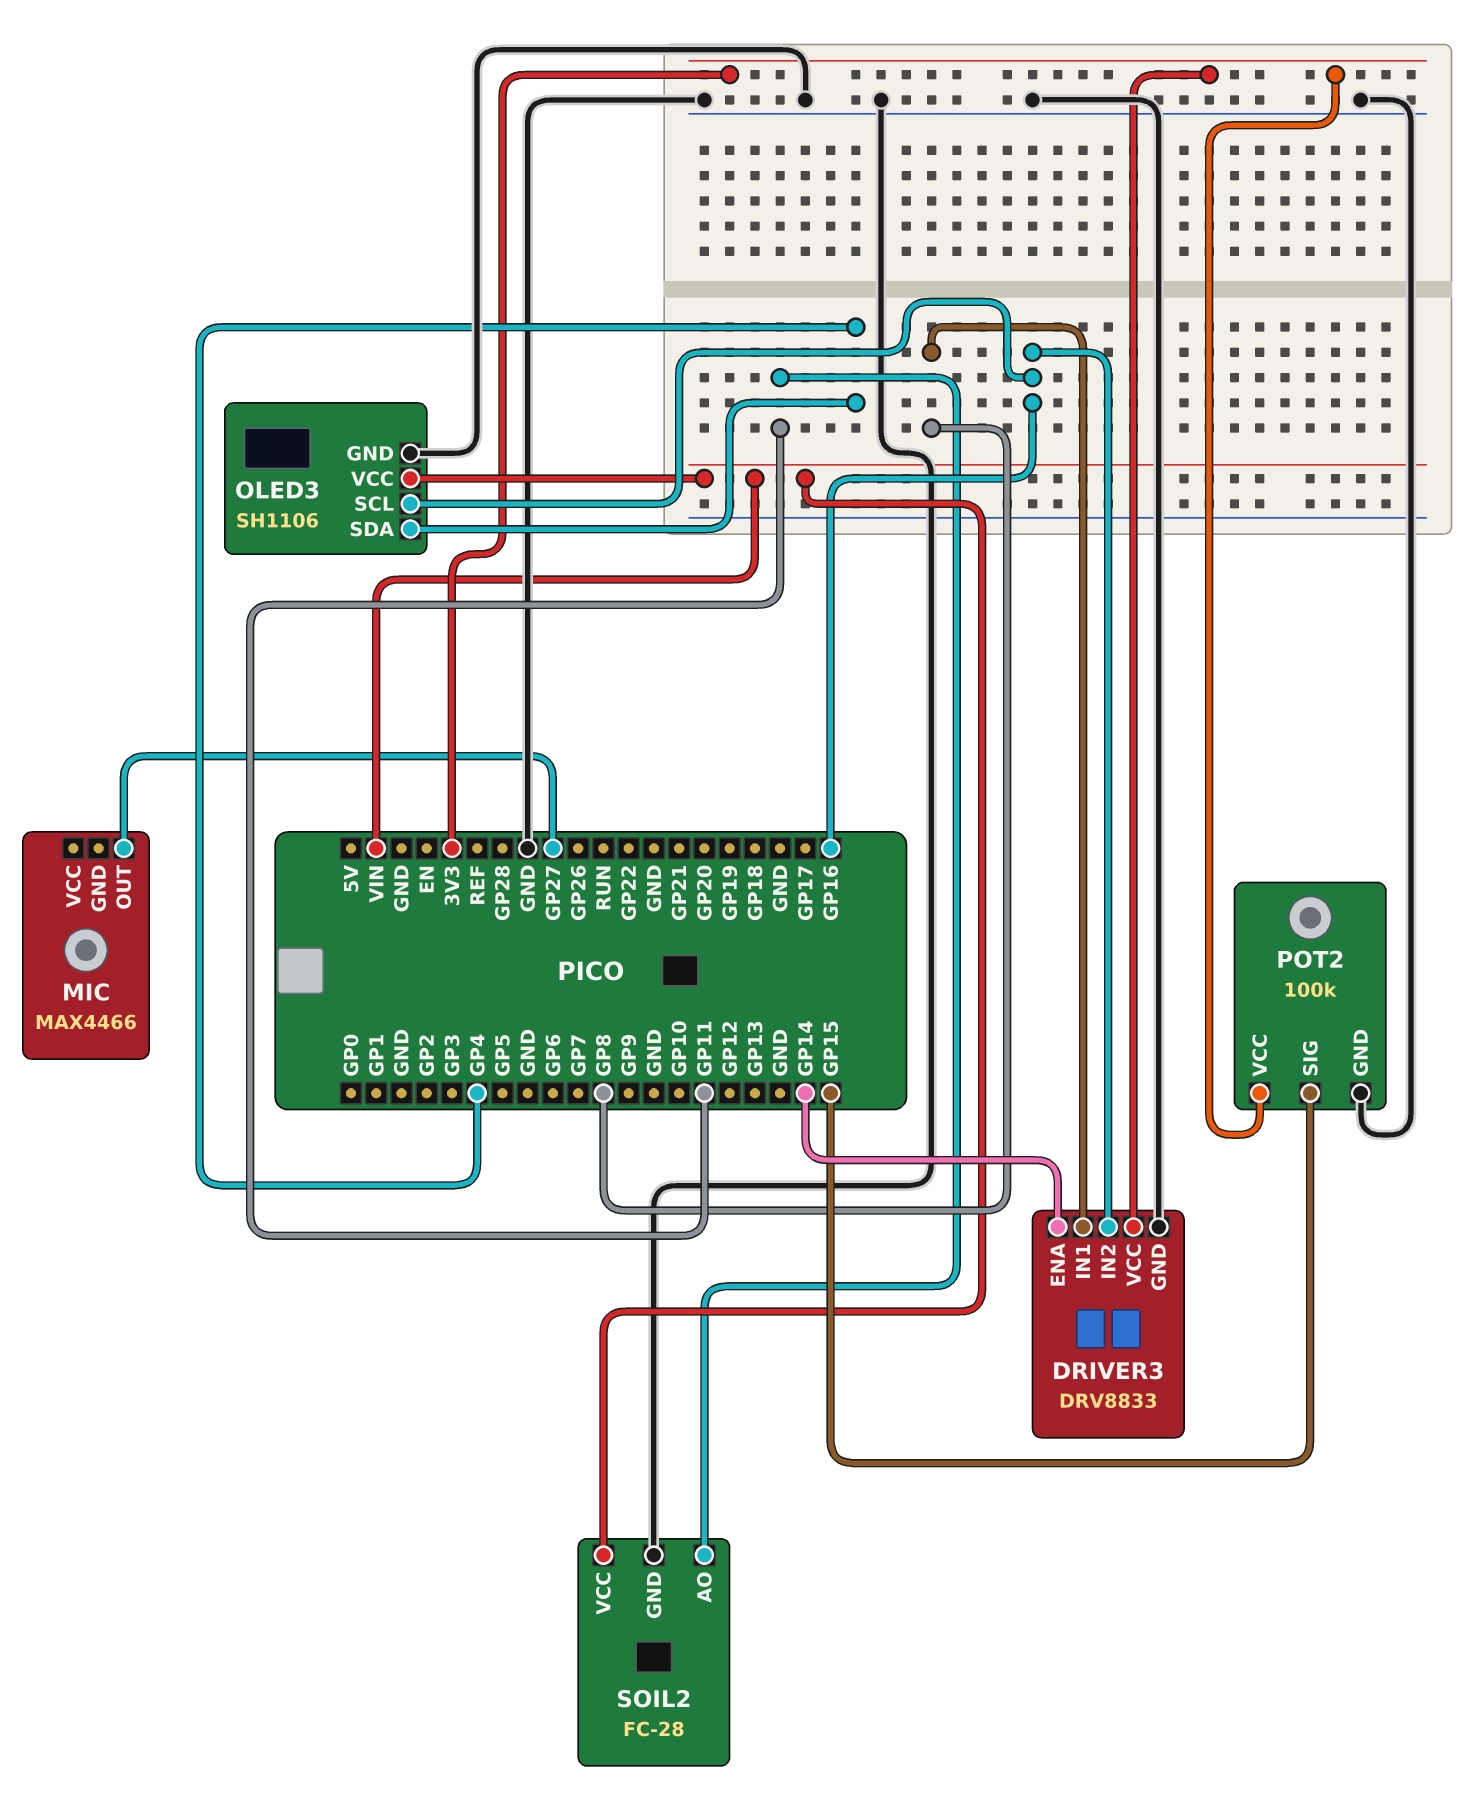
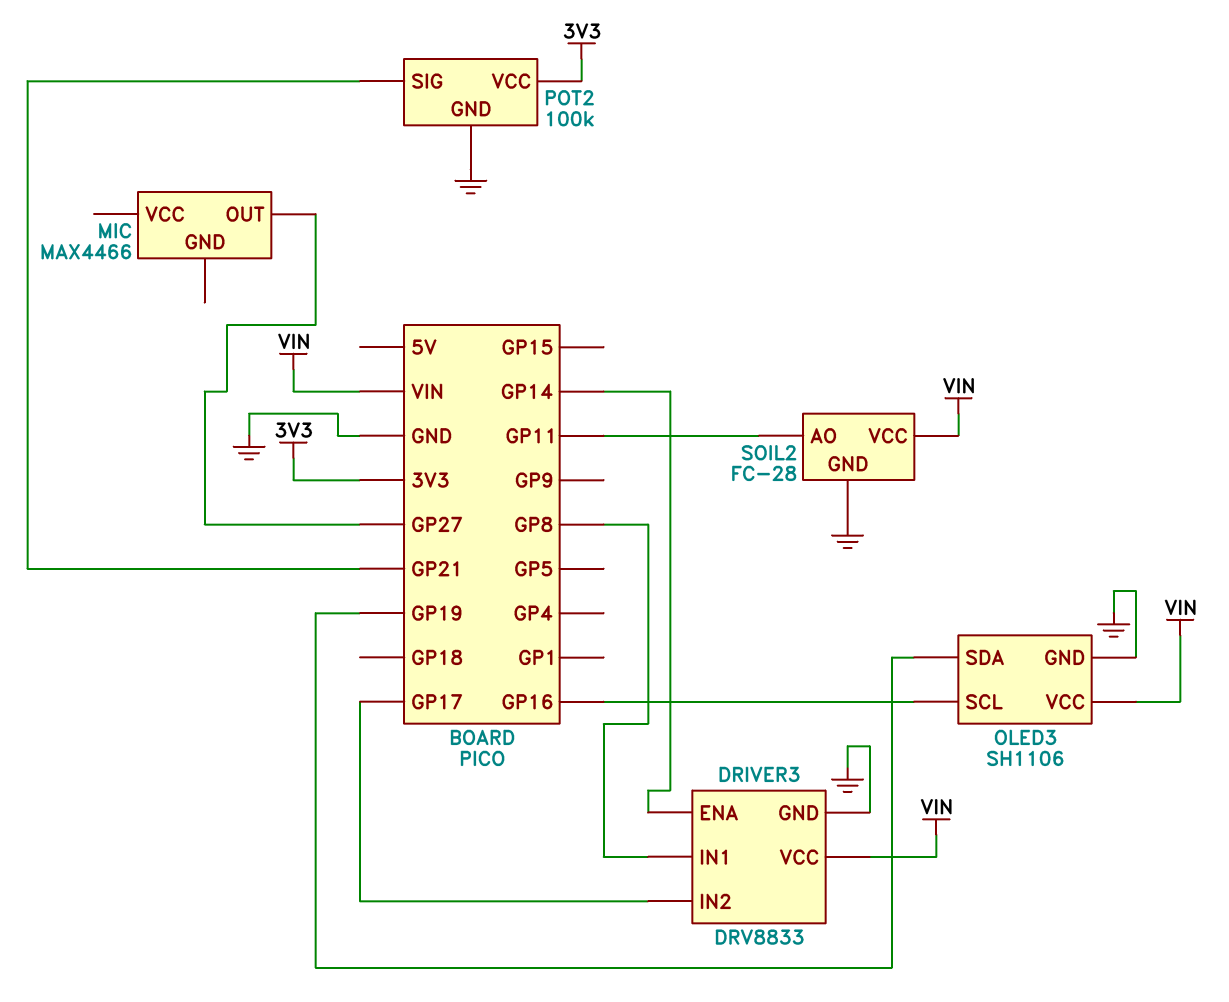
DRIVER3 pin IN2: GP16 -> GP17
DRIVER3 pin VCC: 3V3 -> VIN
OLED3 pin SDA: GP4 -> GP19
POT2 pin SIG: GP15 -> GP21

